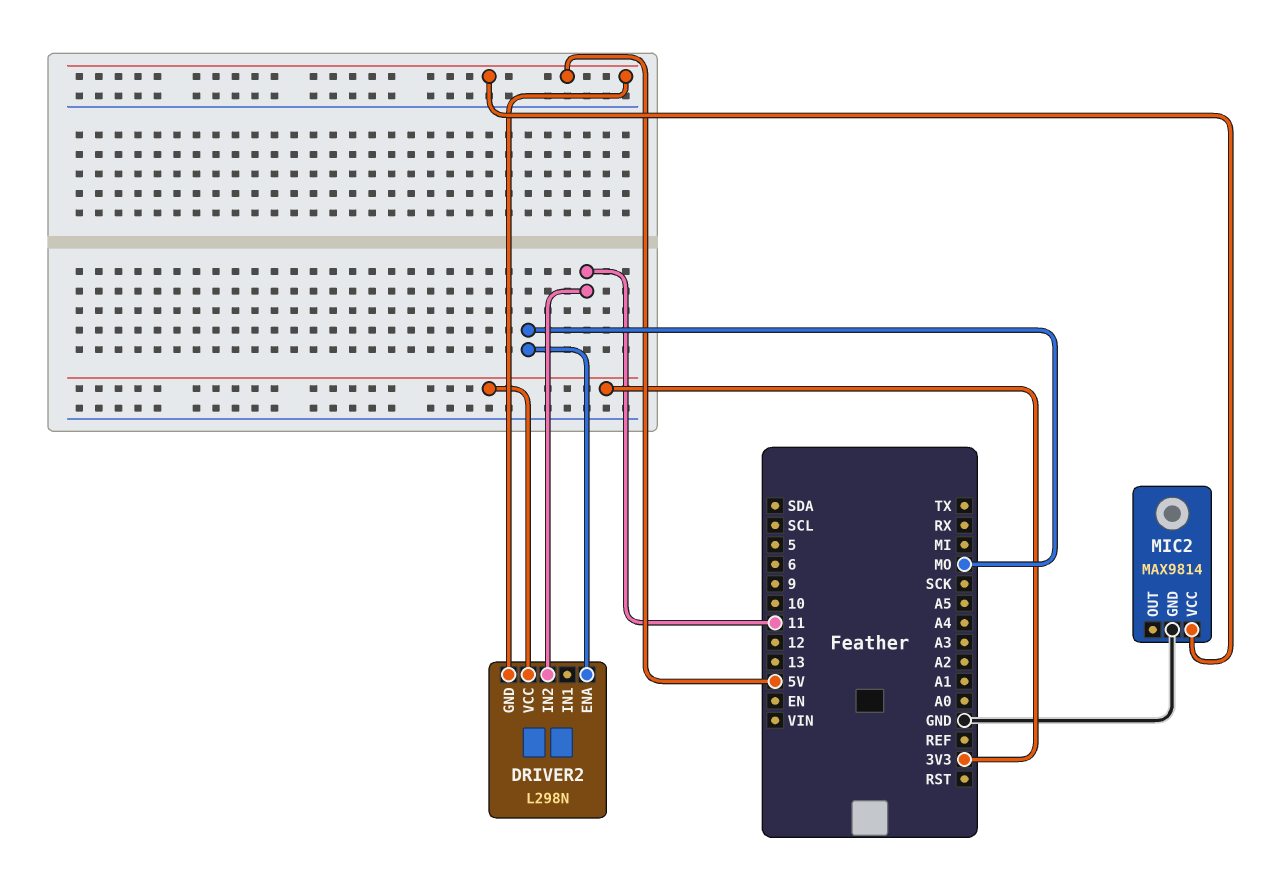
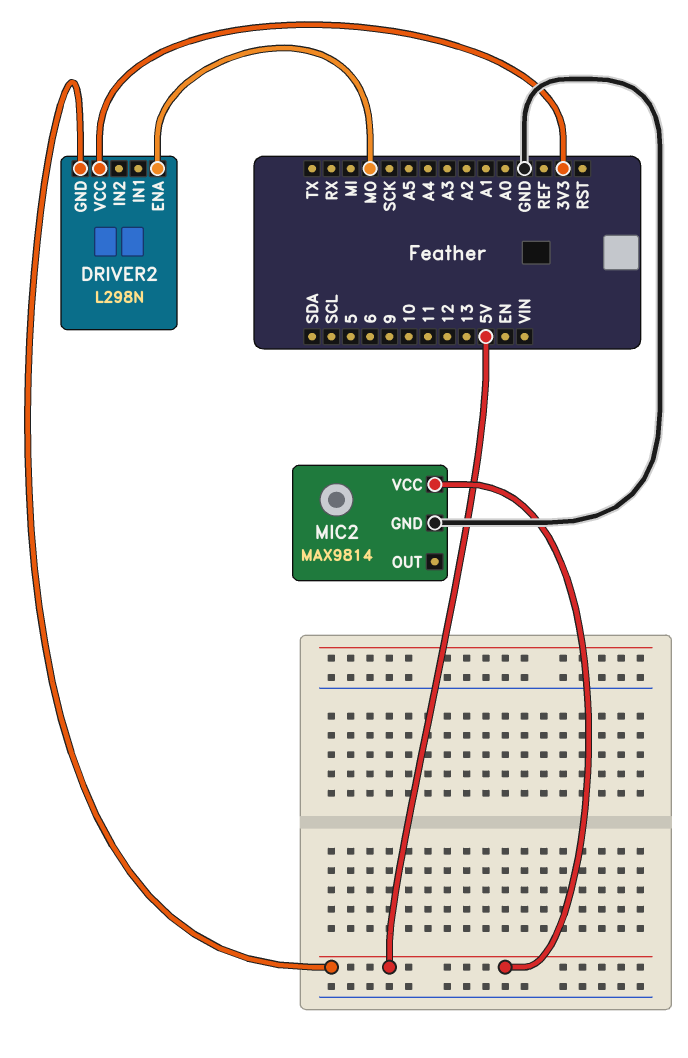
DRIVER2 pin IN2: 11 -> none

